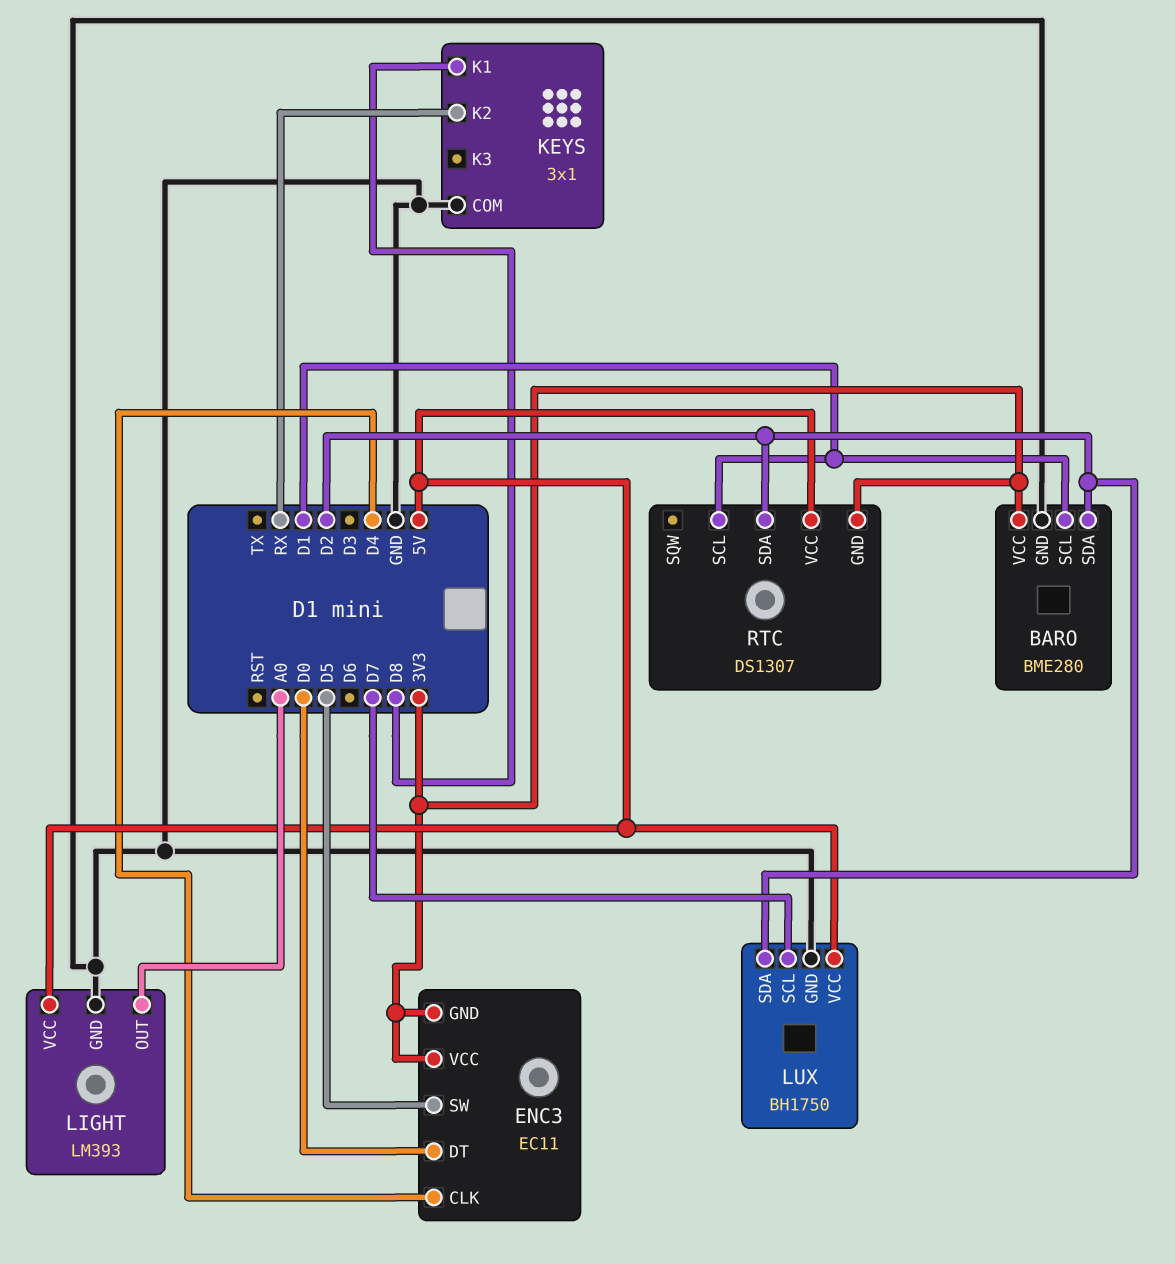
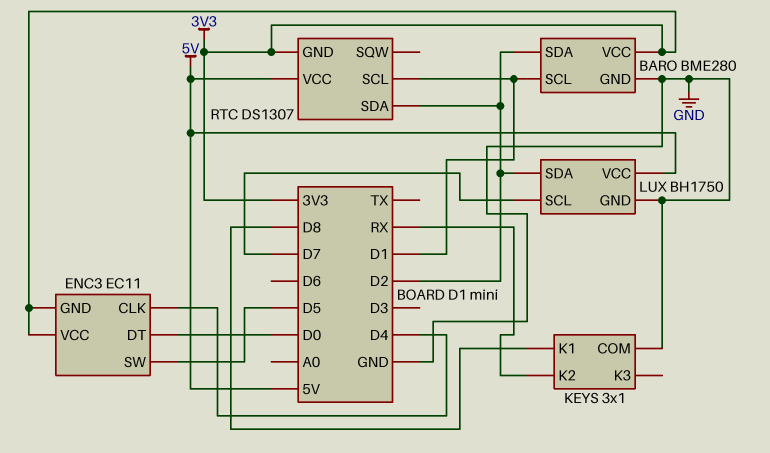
LIGHT: LM393 -> none
LIGHT pin GND: GND -> none
LIGHT pin OUT: A0 -> none
LIGHT pin VCC: 5V -> none

